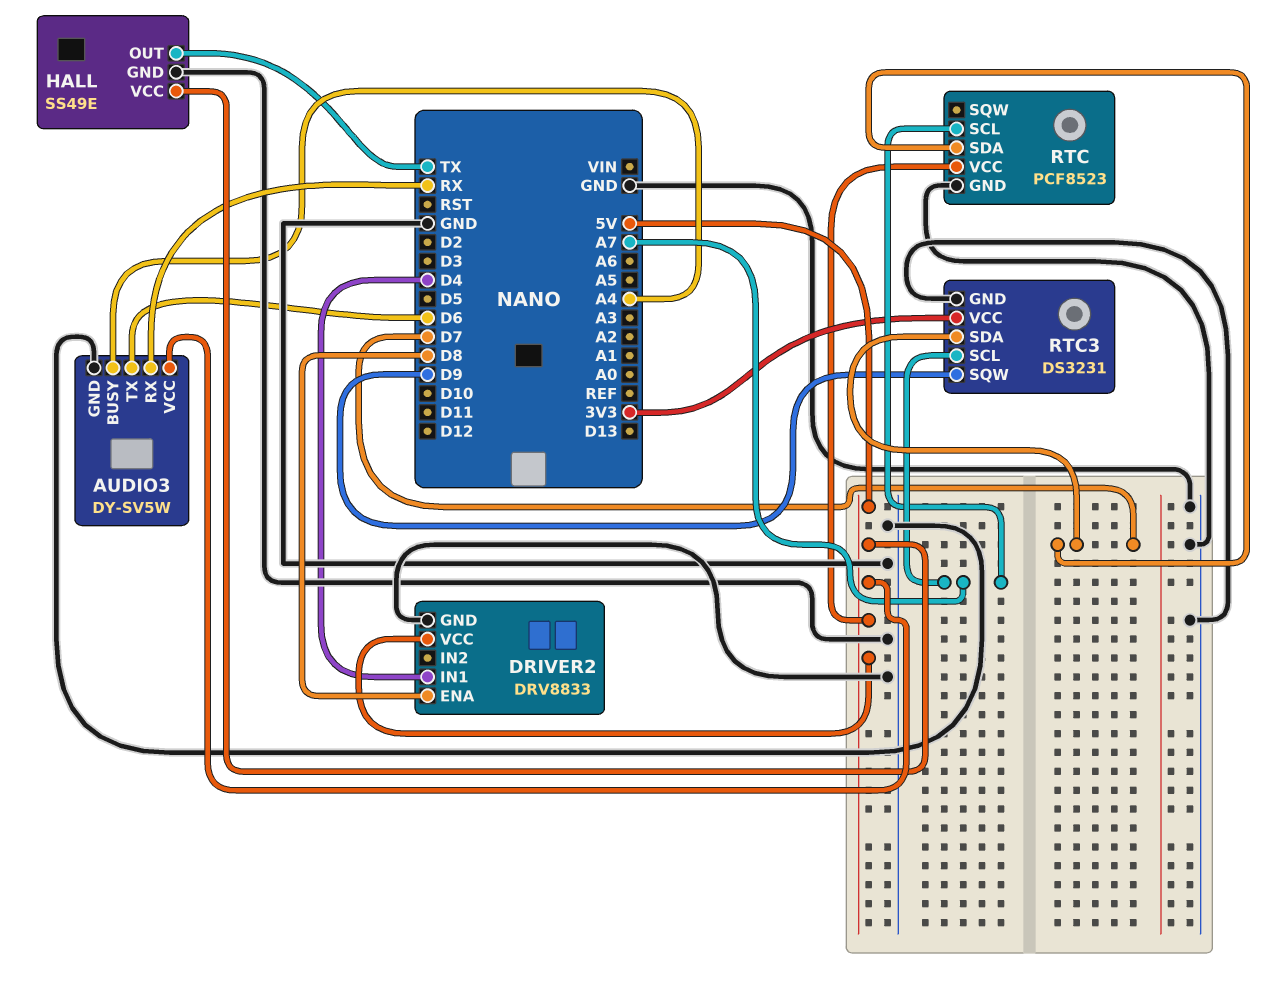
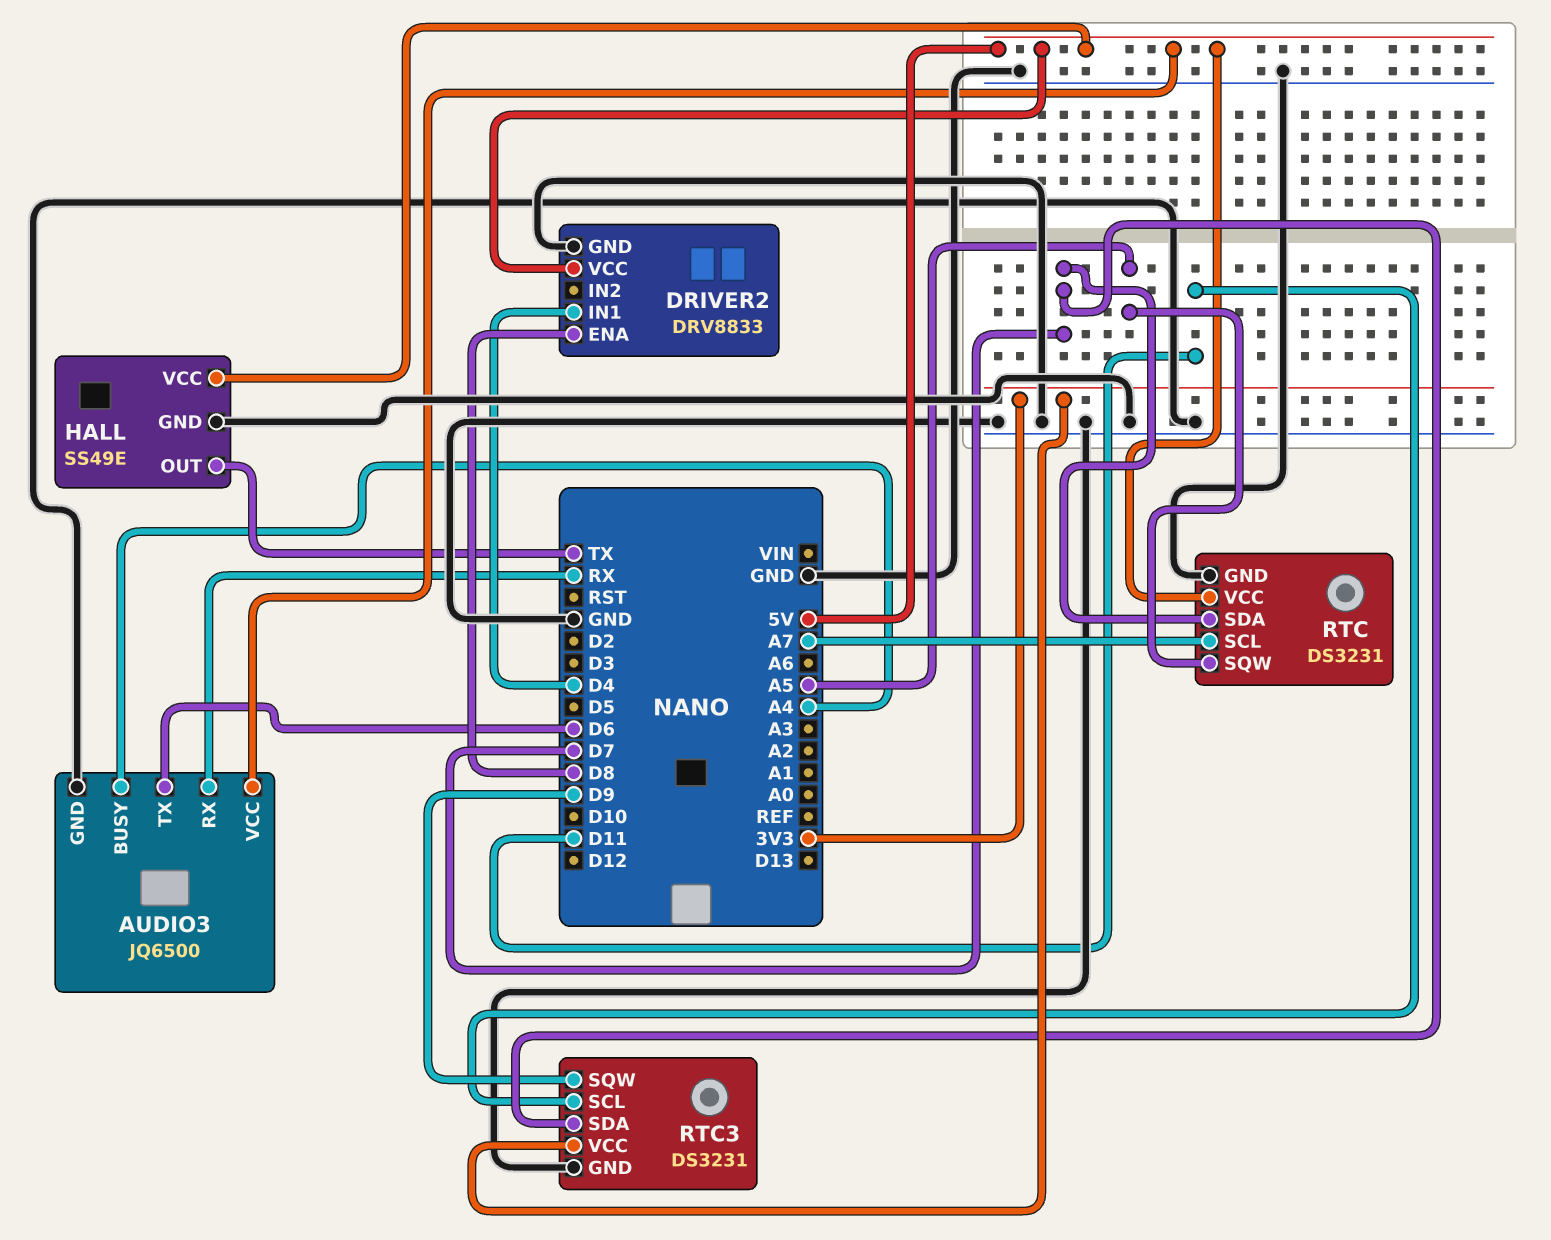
AUDIO3: DY-SV5W -> JQ6500
RTC: PCF8523 -> DS3231
RTC pin SQW: none -> A5
RTC3 pin SCL: A7 -> D11

